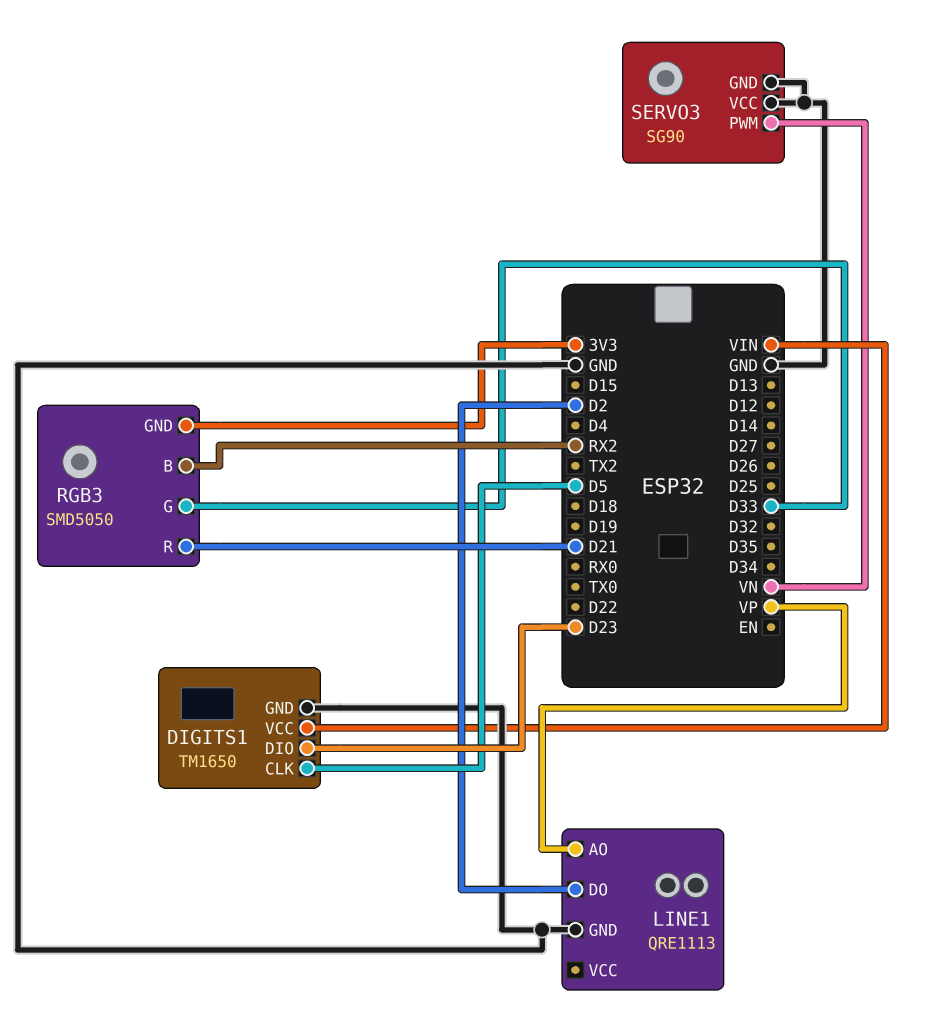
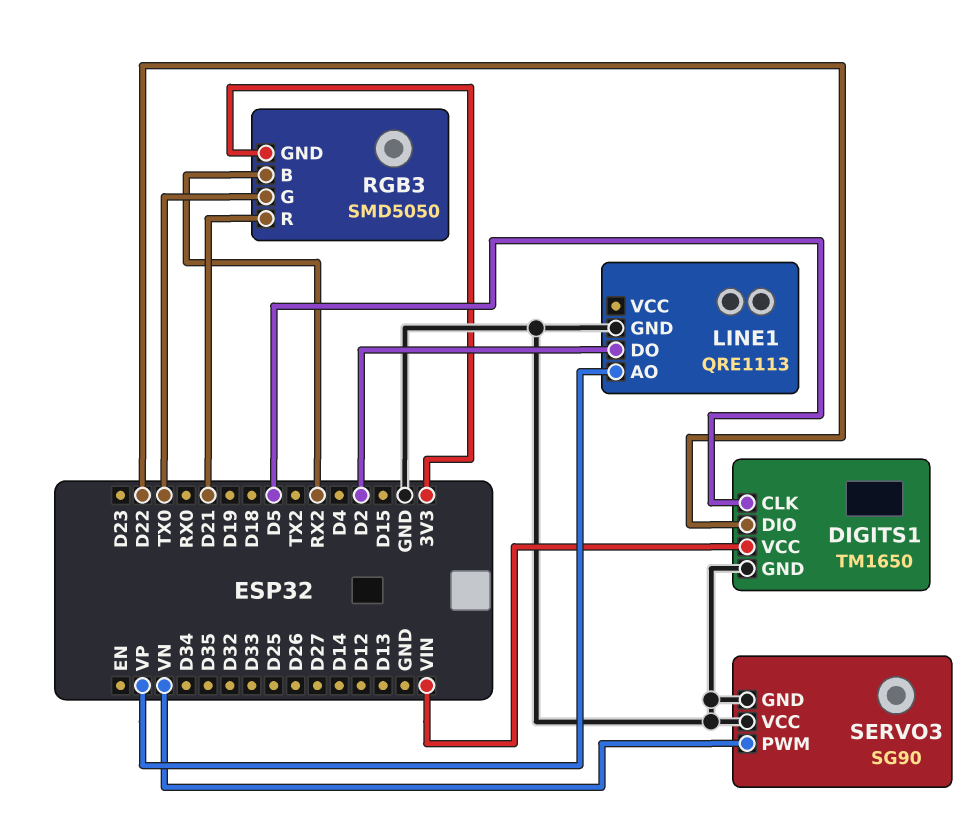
DIGITS1 pin DIO: D23 -> D22
RGB3 pin G: D33 -> TX0

